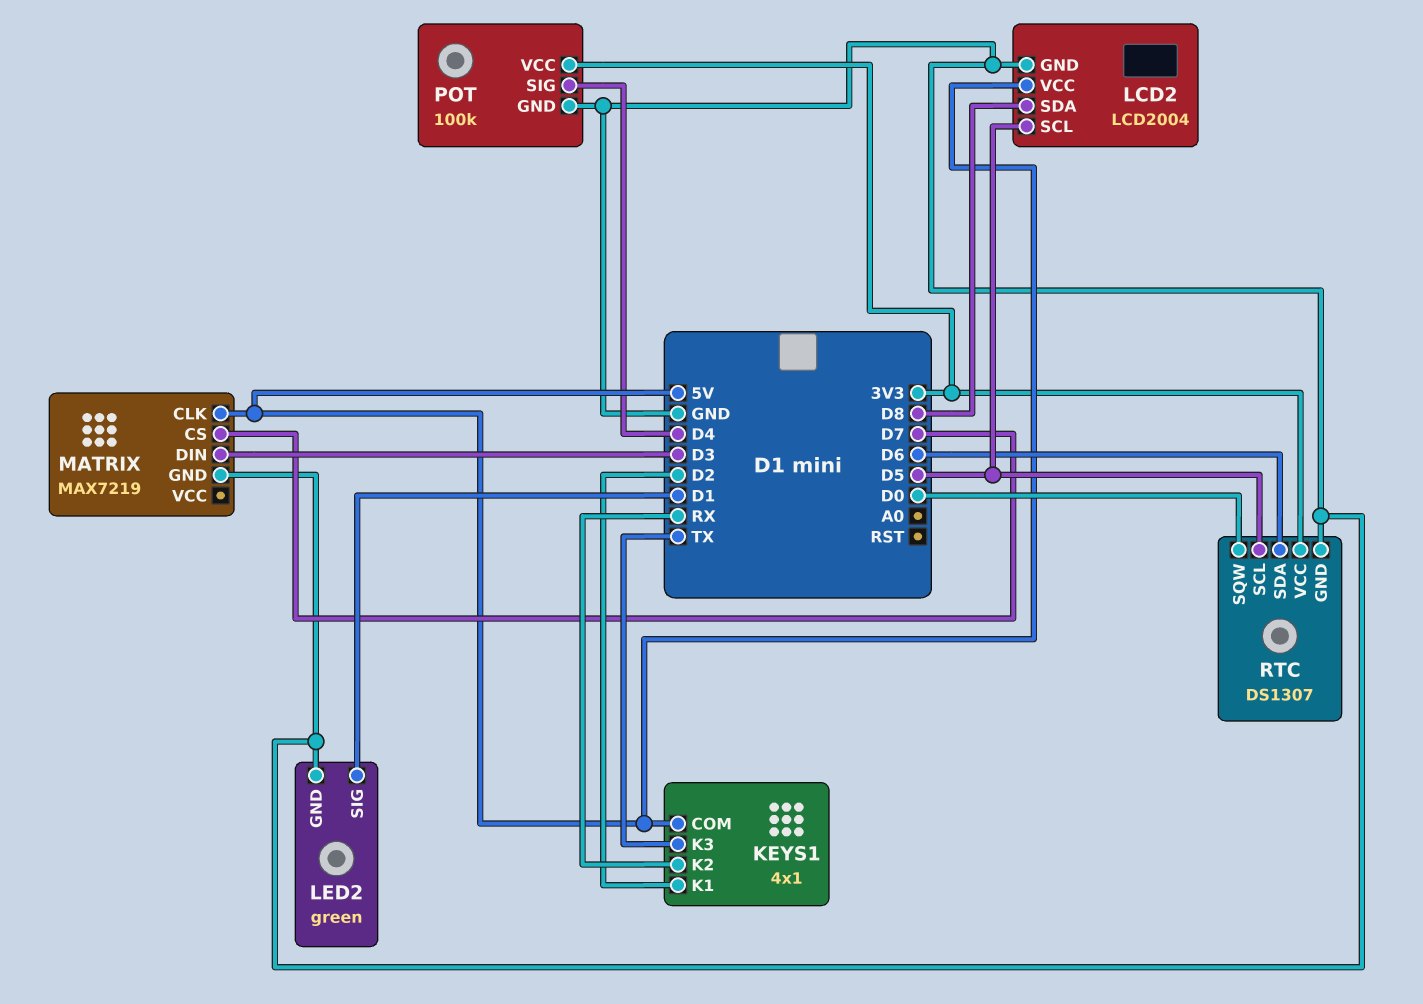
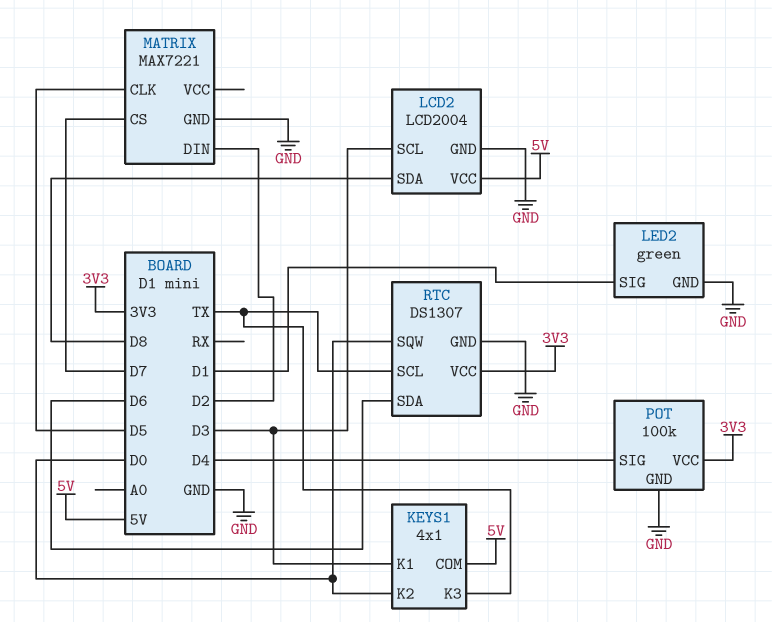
KEYS1 pin K1: D2 -> D3
KEYS1 pin K2: RX -> D0
LCD2 pin SCL: D5 -> D3
MATRIX: MAX7219 -> MAX7221
MATRIX pin CLK: 5V -> D5
MATRIX pin DIN: D3 -> D2
RTC pin SCL: D5 -> TX

